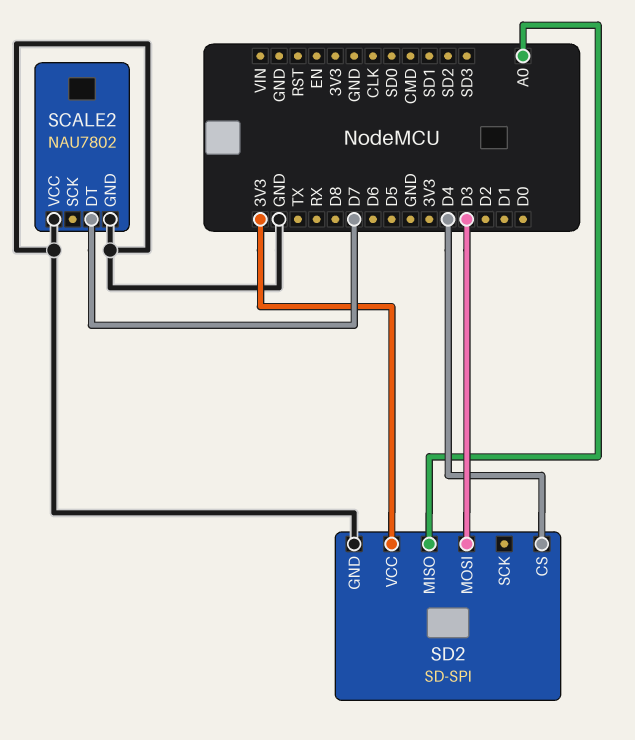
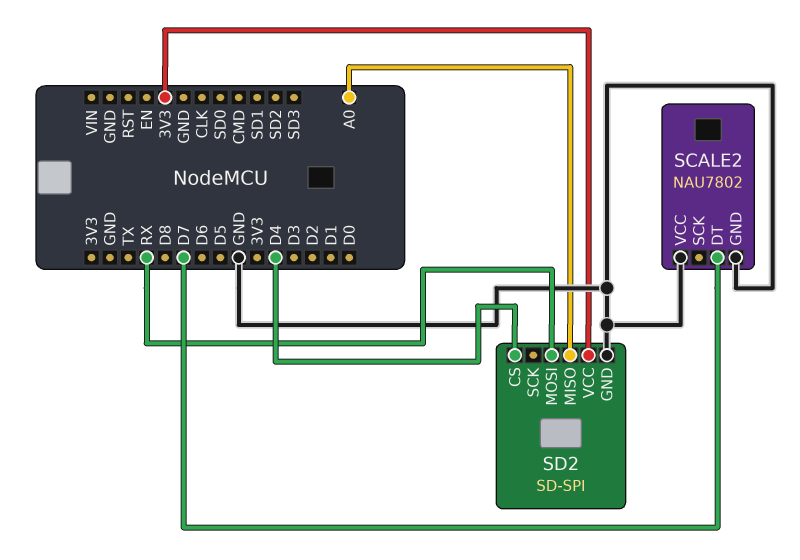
SD2 pin MOSI: D3 -> RX

